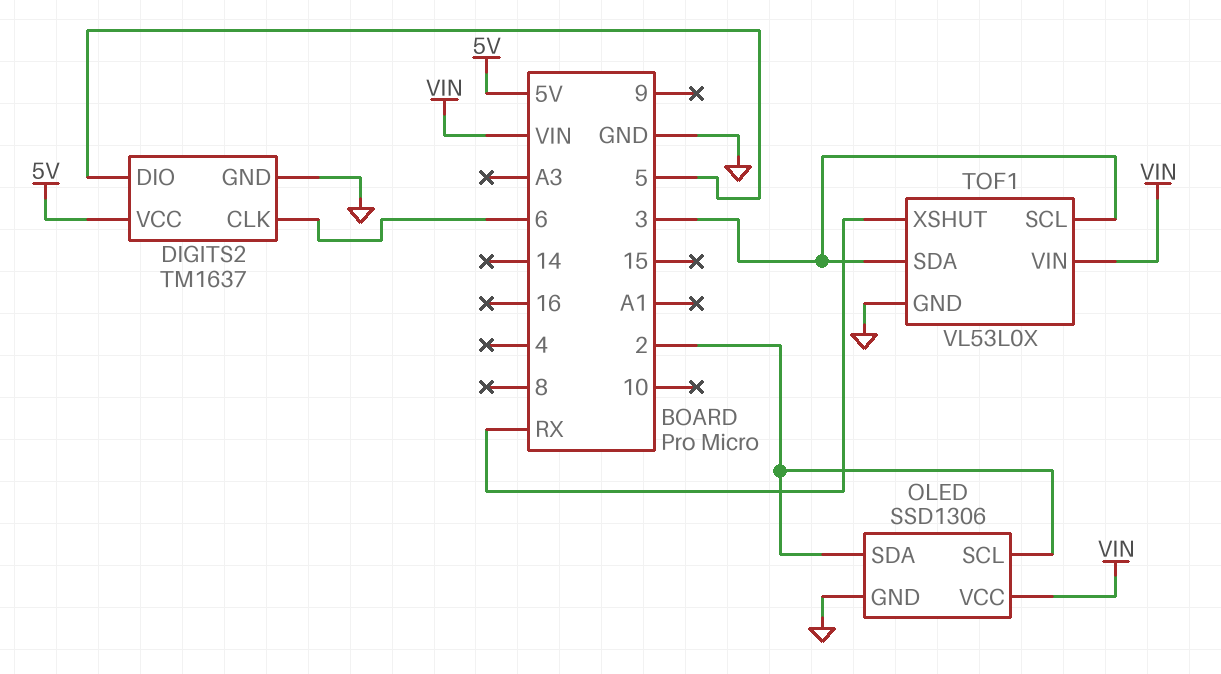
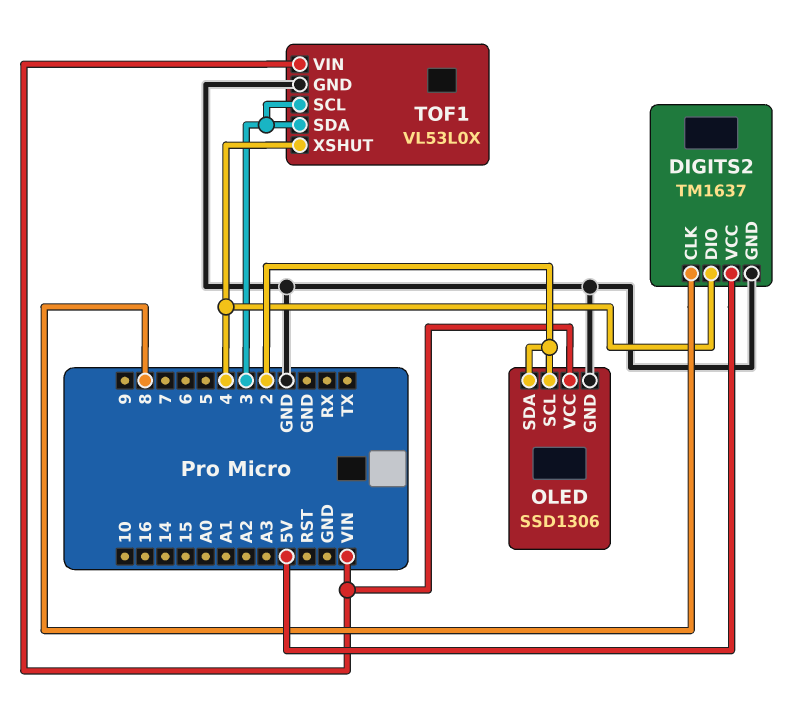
DIGITS2 pin CLK: 6 -> 8
DIGITS2 pin DIO: 5 -> 4
TOF1 pin XSHUT: RX -> 4

